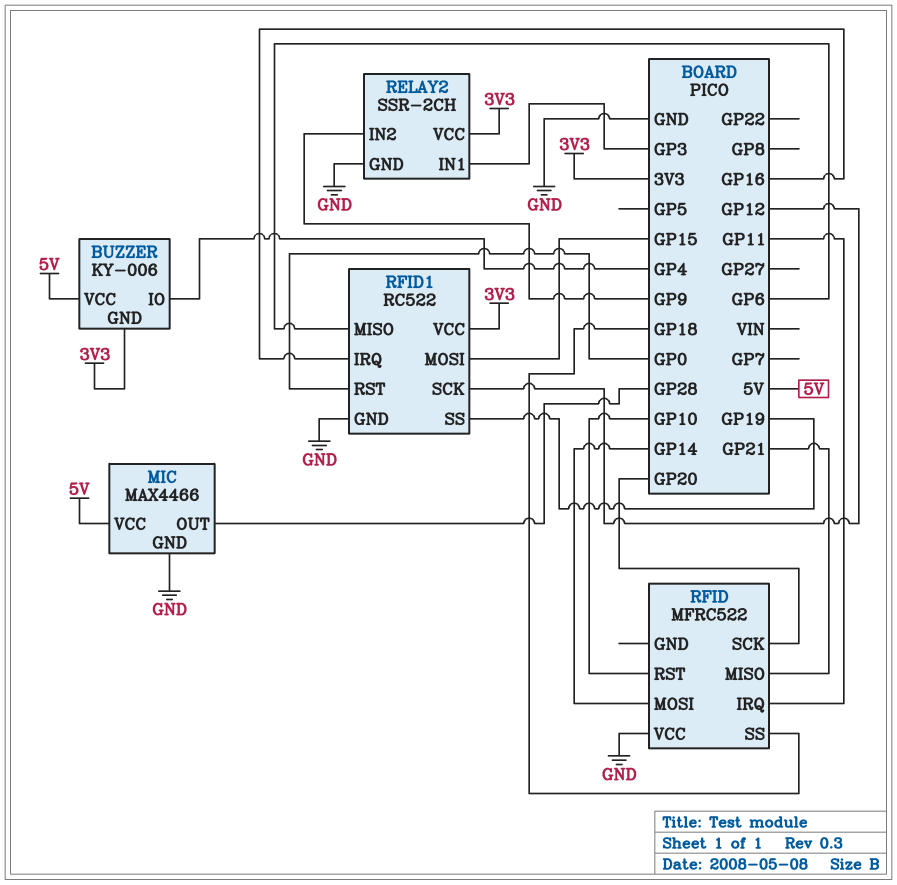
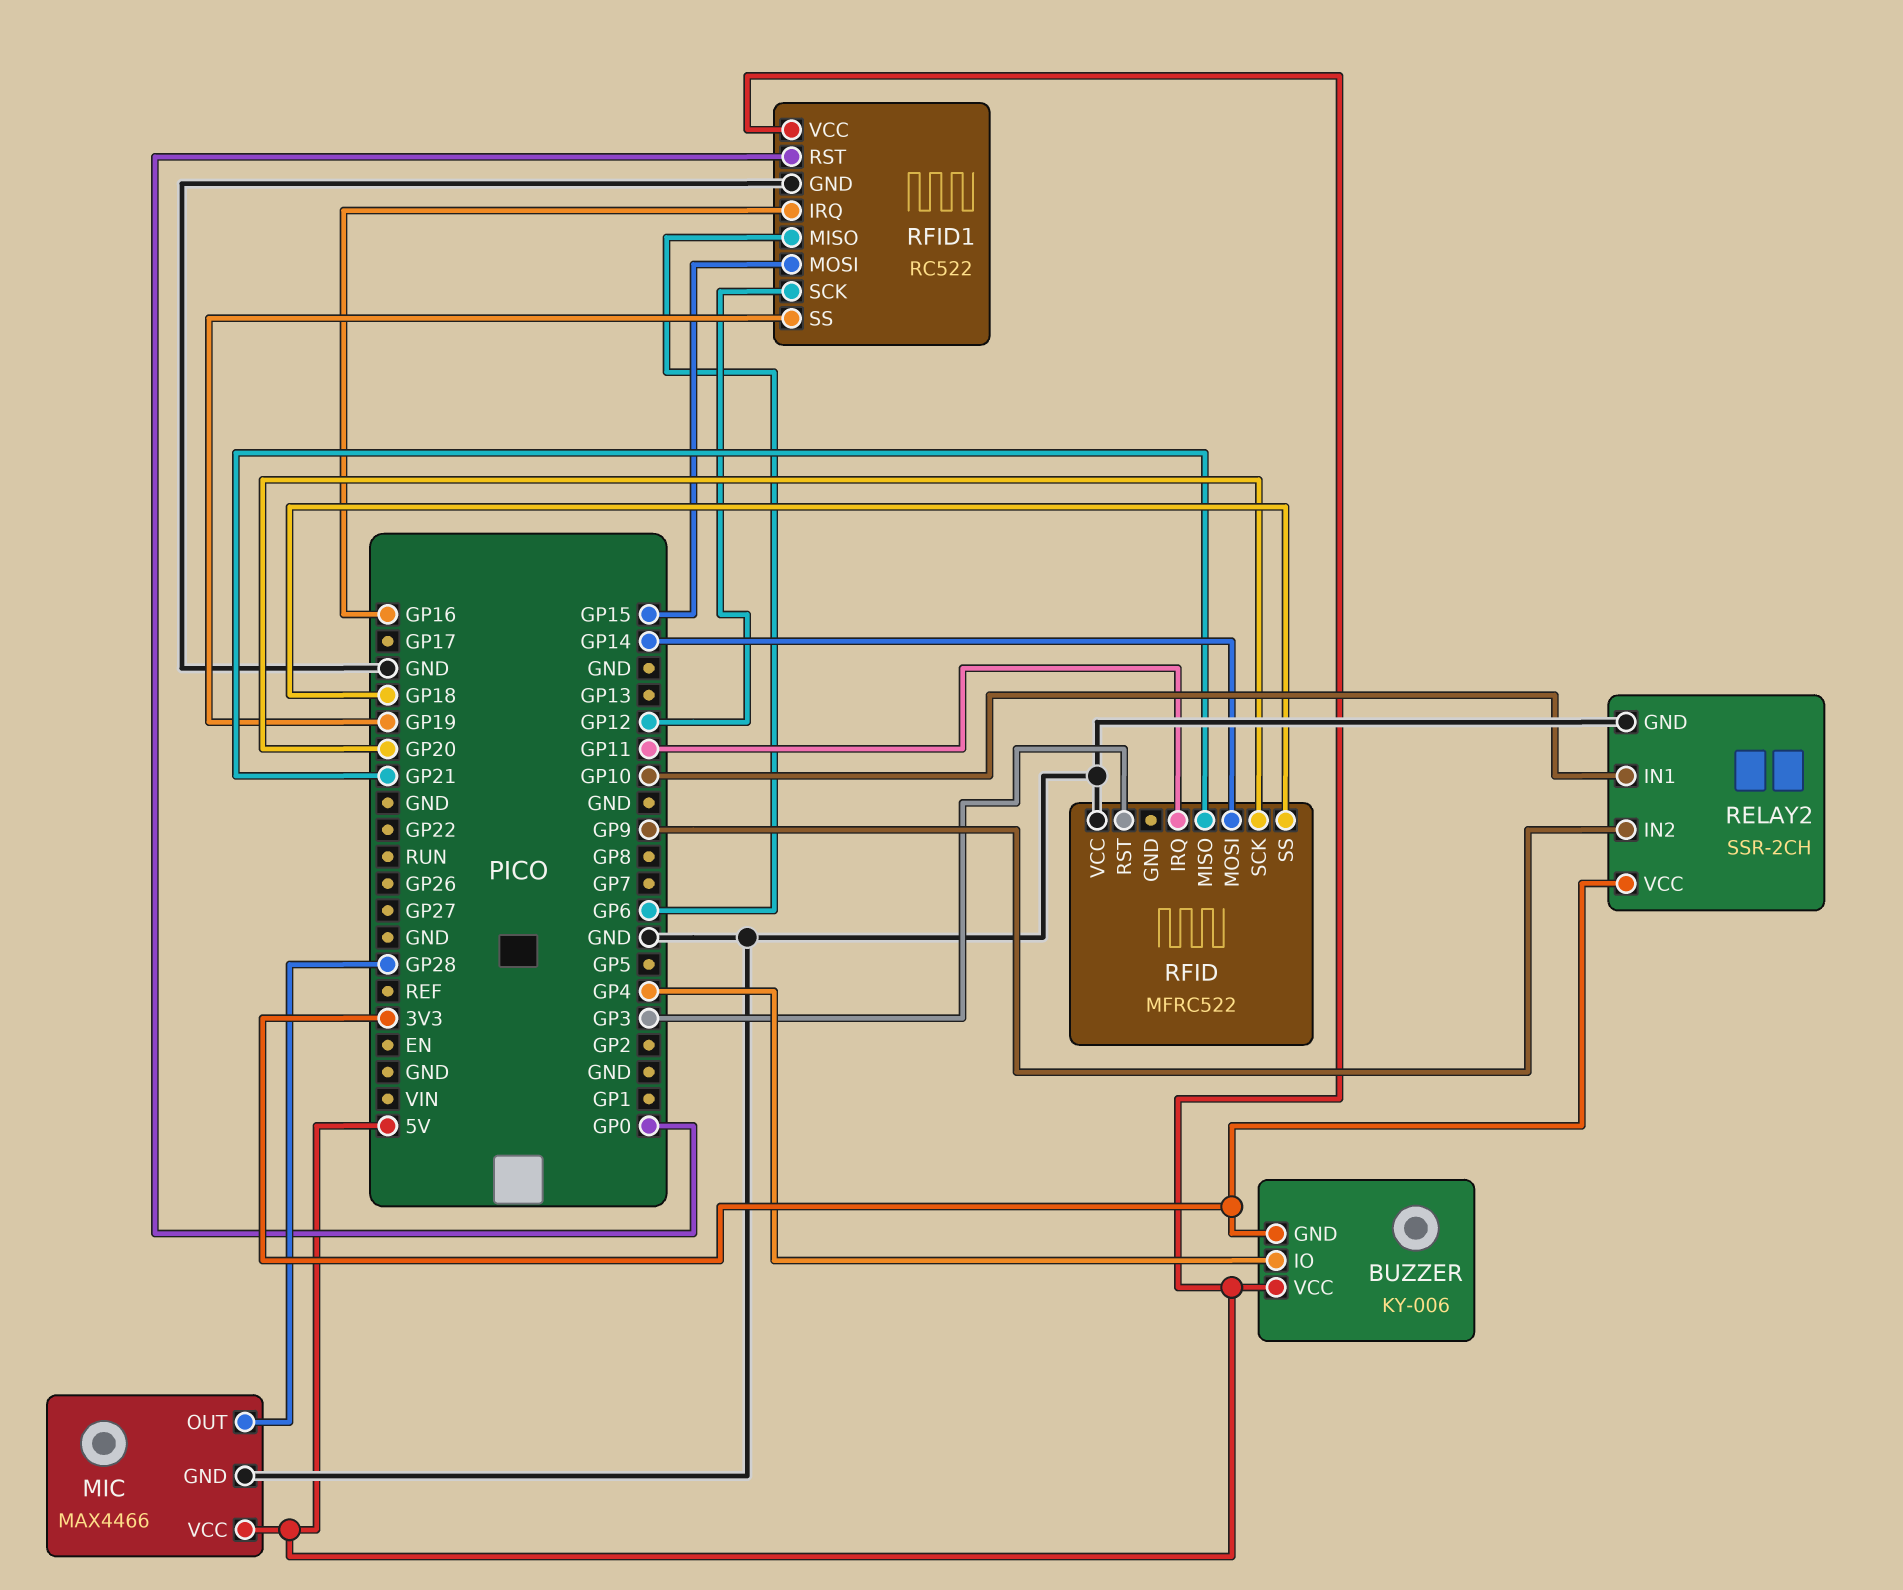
RELAY2 pin IN1: GP3 -> GP10
RFID pin RST: GP10 -> GP3
RFID1 pin VCC: 3V3 -> 5V

